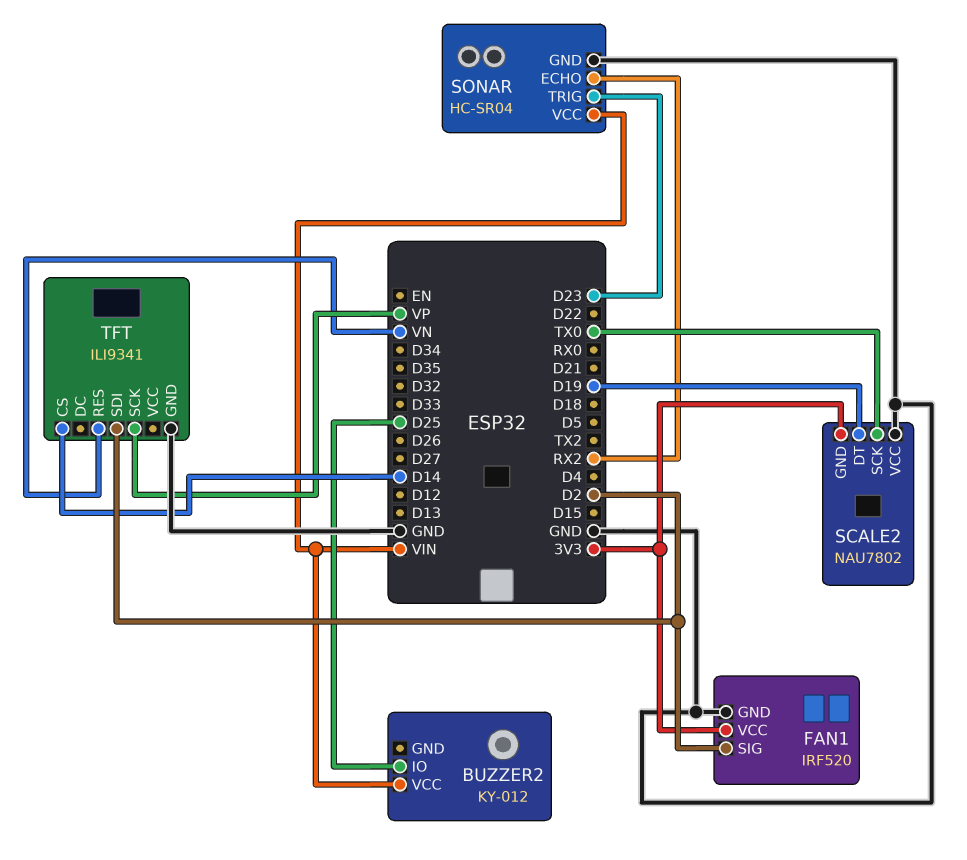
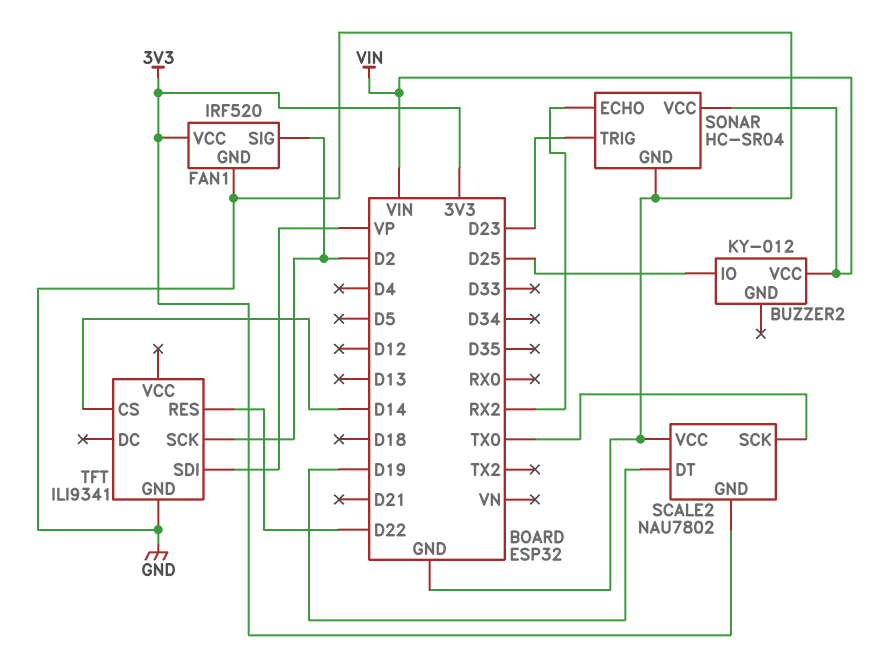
TFT pin RES: VN -> D22
TFT pin SCK: VP -> D2
TFT pin SDI: D2 -> VP

